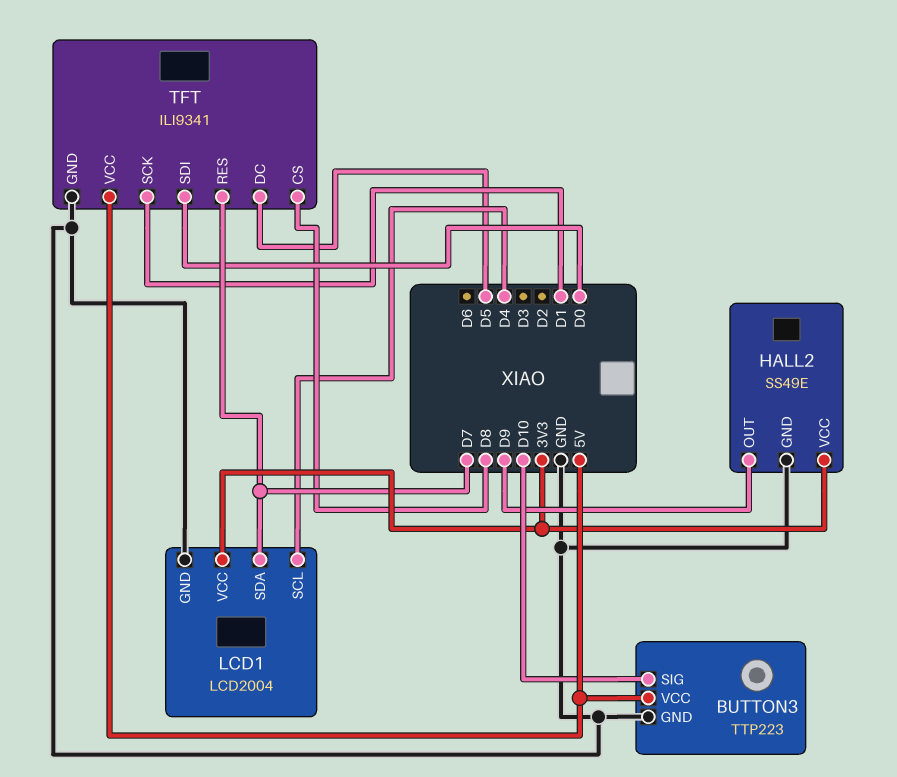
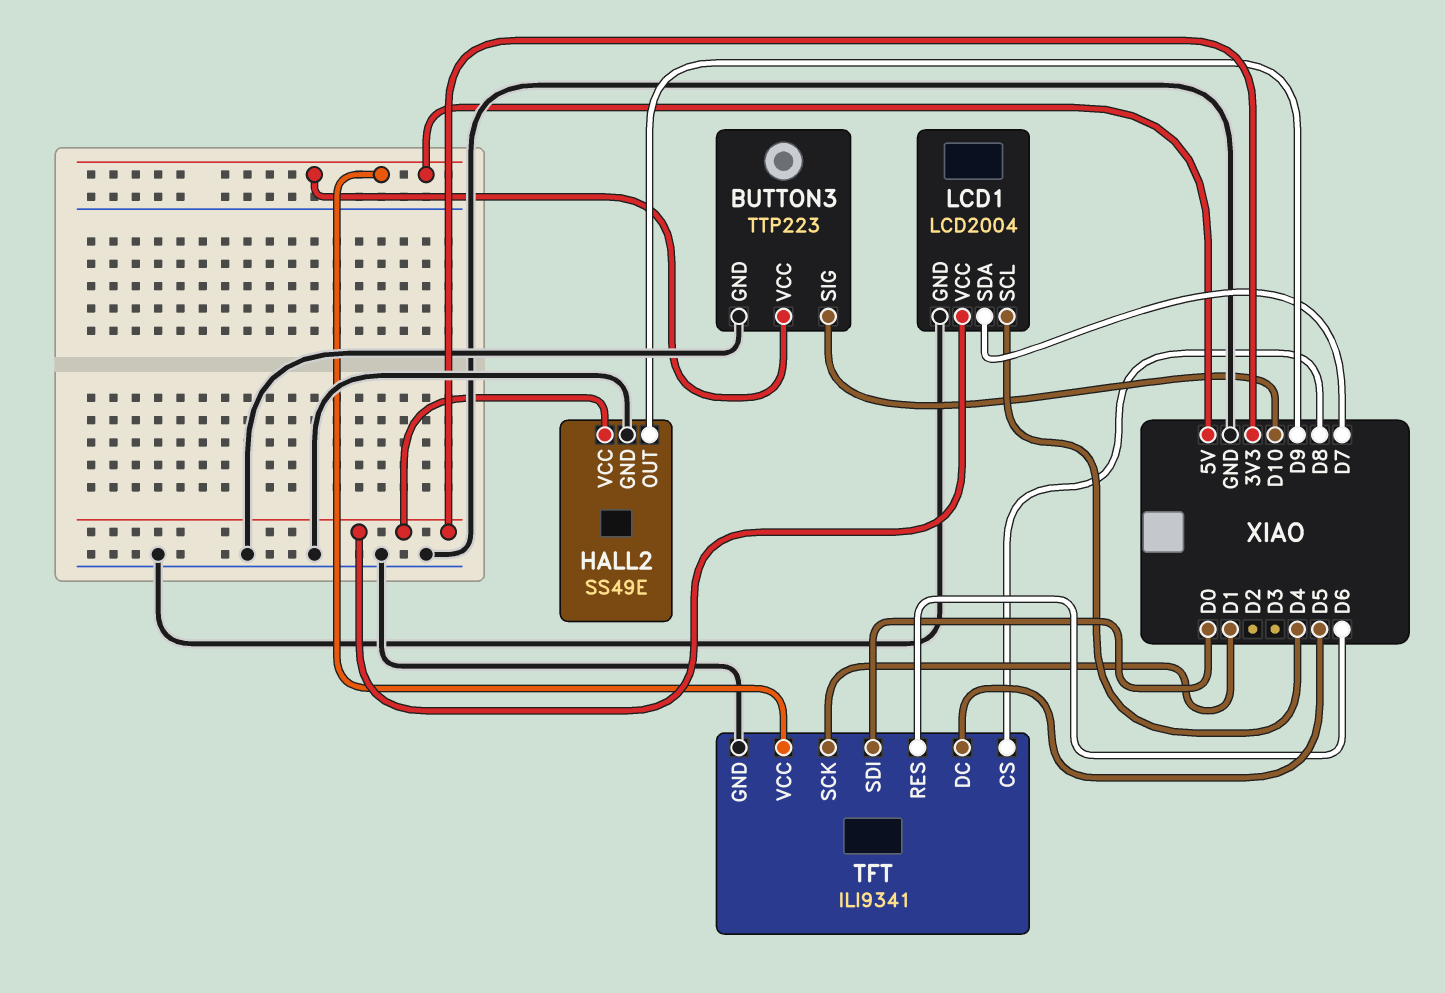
TFT pin RES: D7 -> D6

